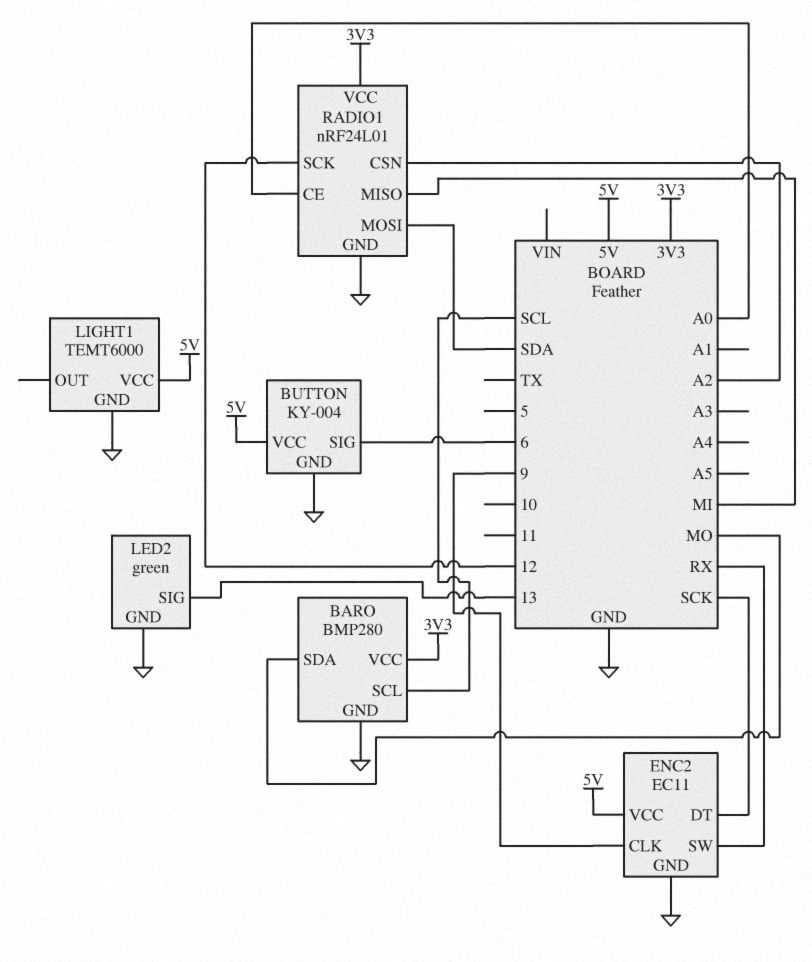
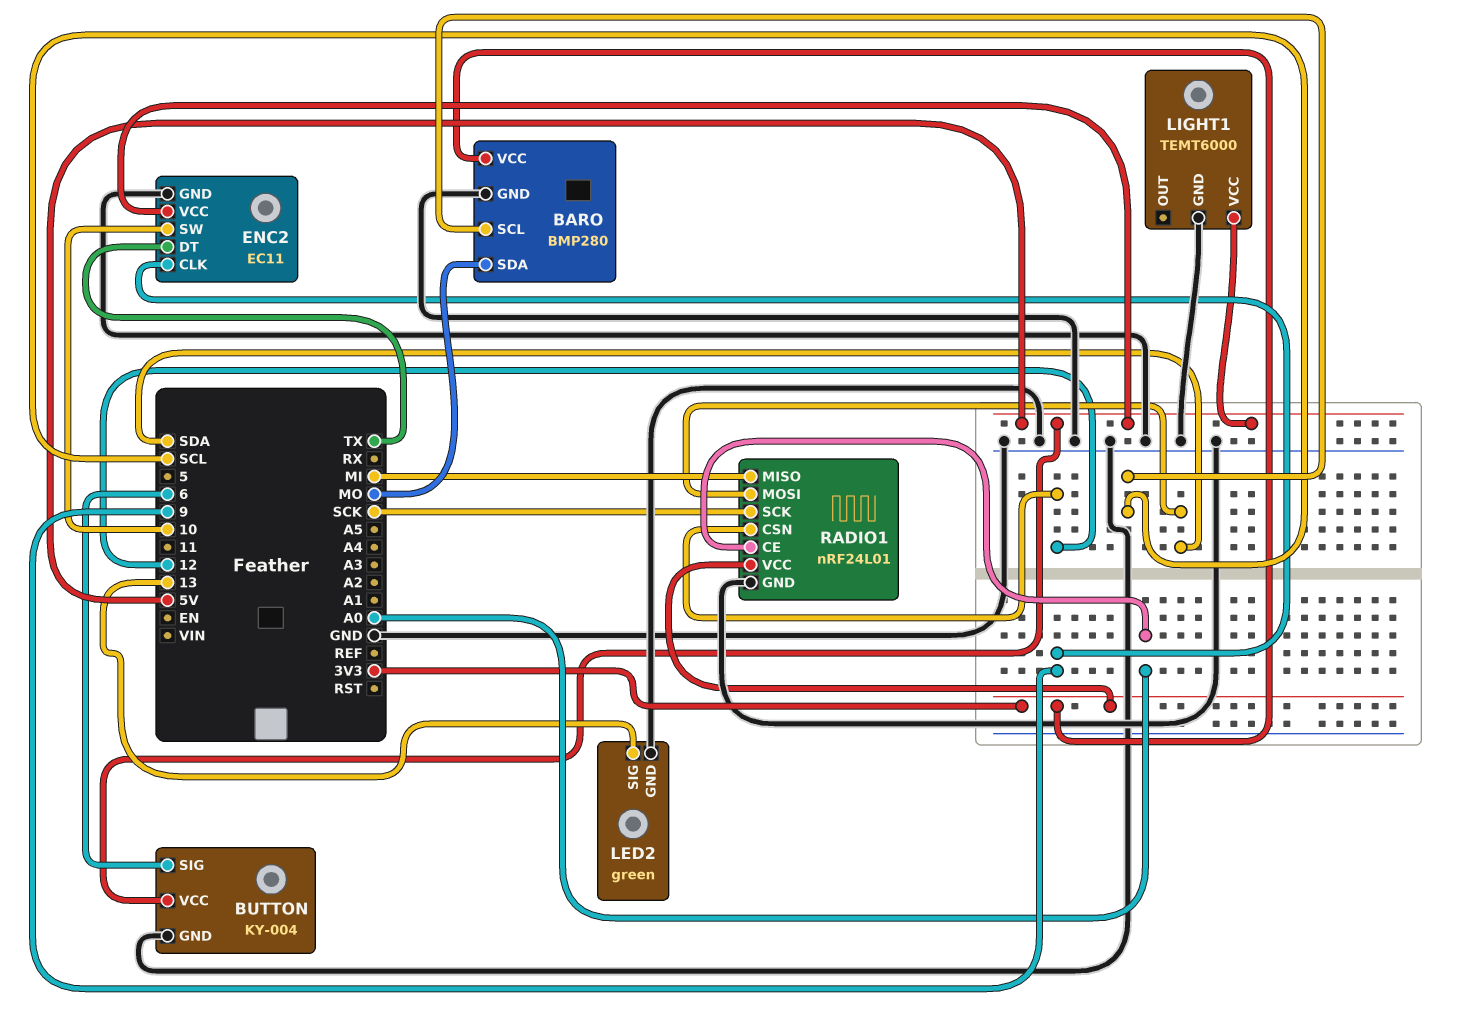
ENC2 pin DT: SCK -> TX
ENC2 pin SW: RX -> 10
RADIO1 pin CSN: A2 -> 12
RADIO1 pin SCK: 12 -> SCK

